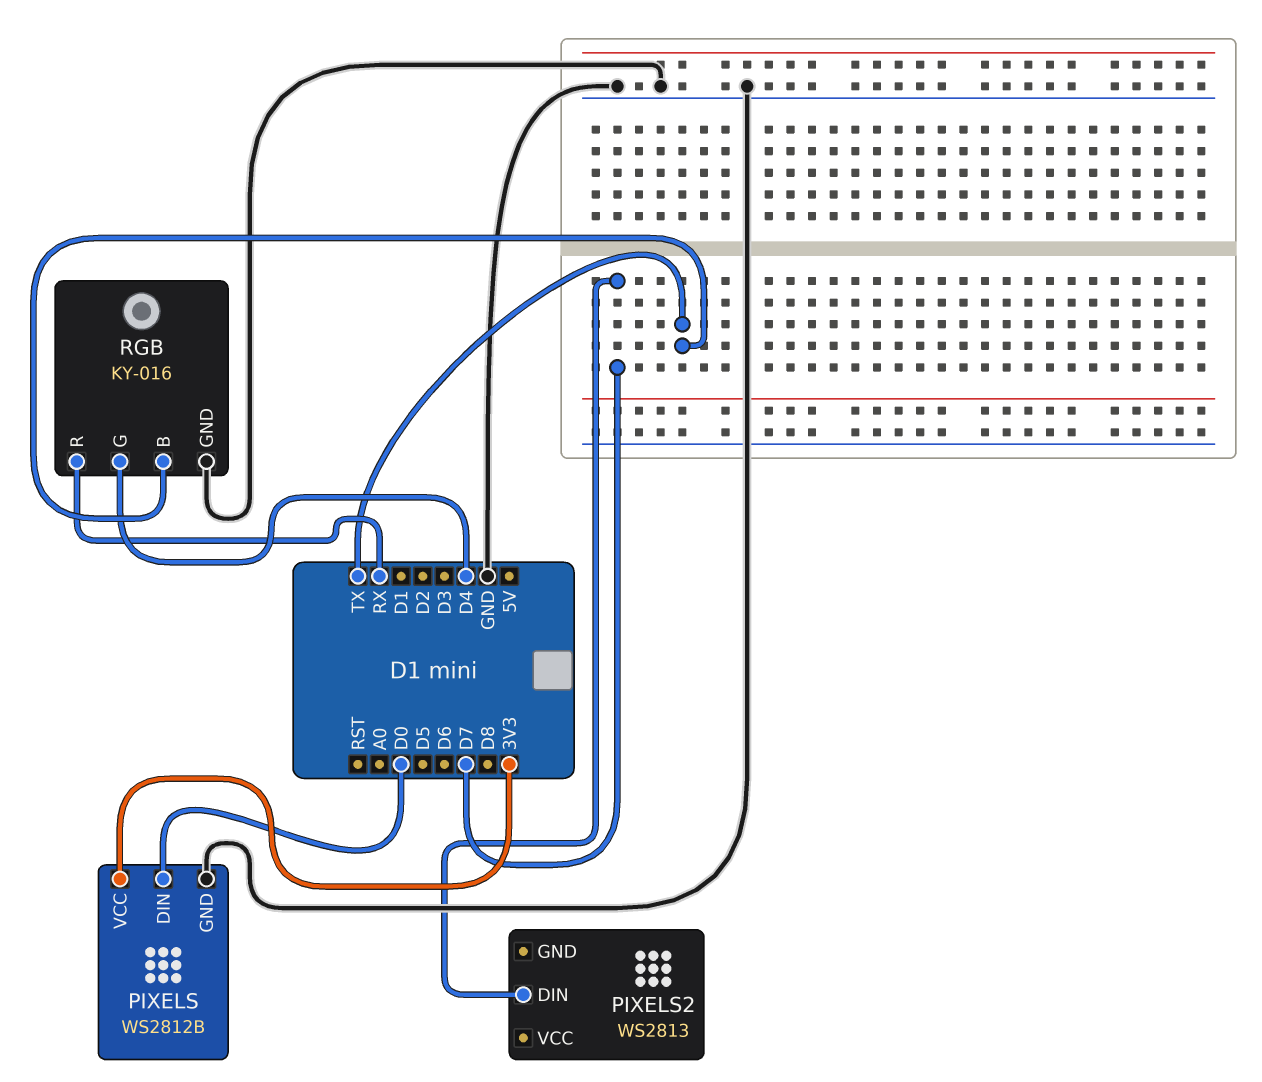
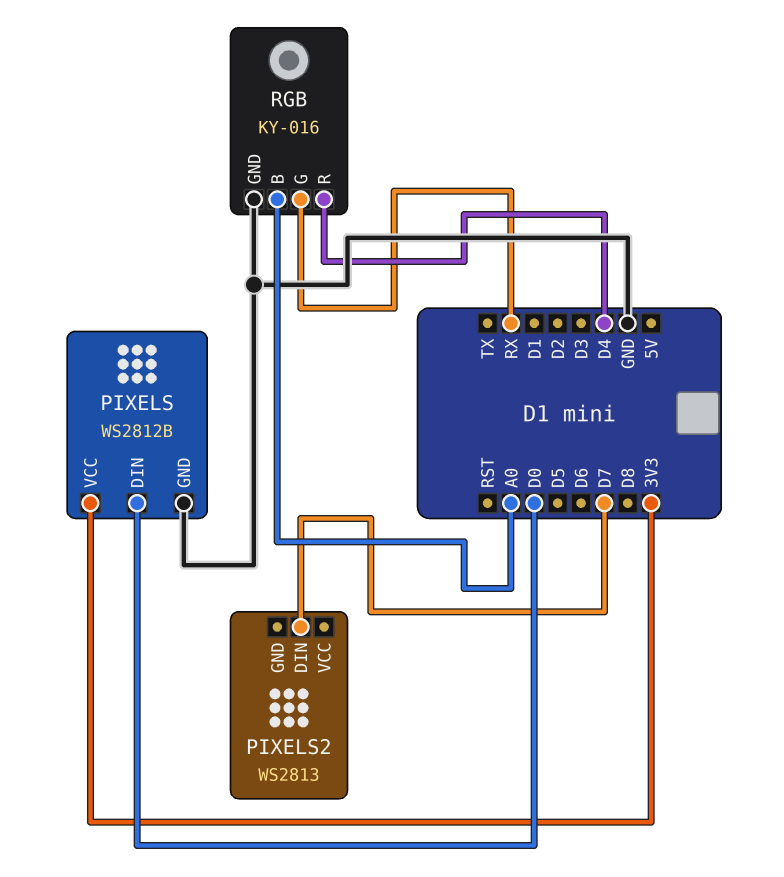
RGB pin B: TX -> A0
RGB pin G: D4 -> RX
RGB pin R: RX -> D4

